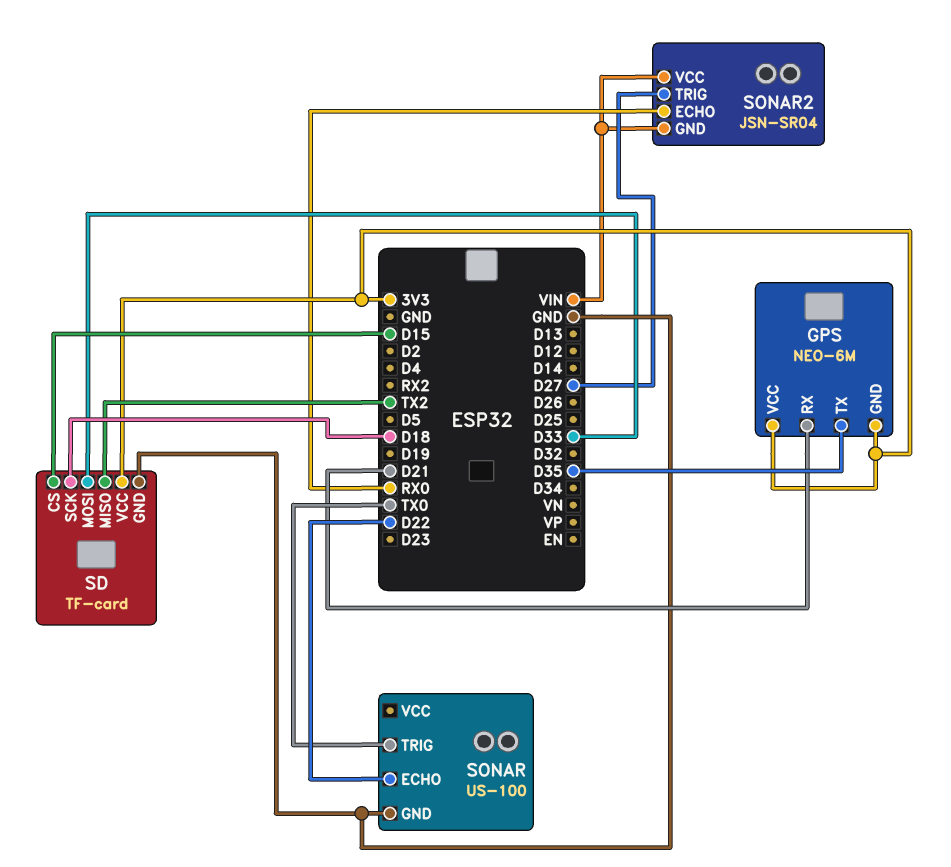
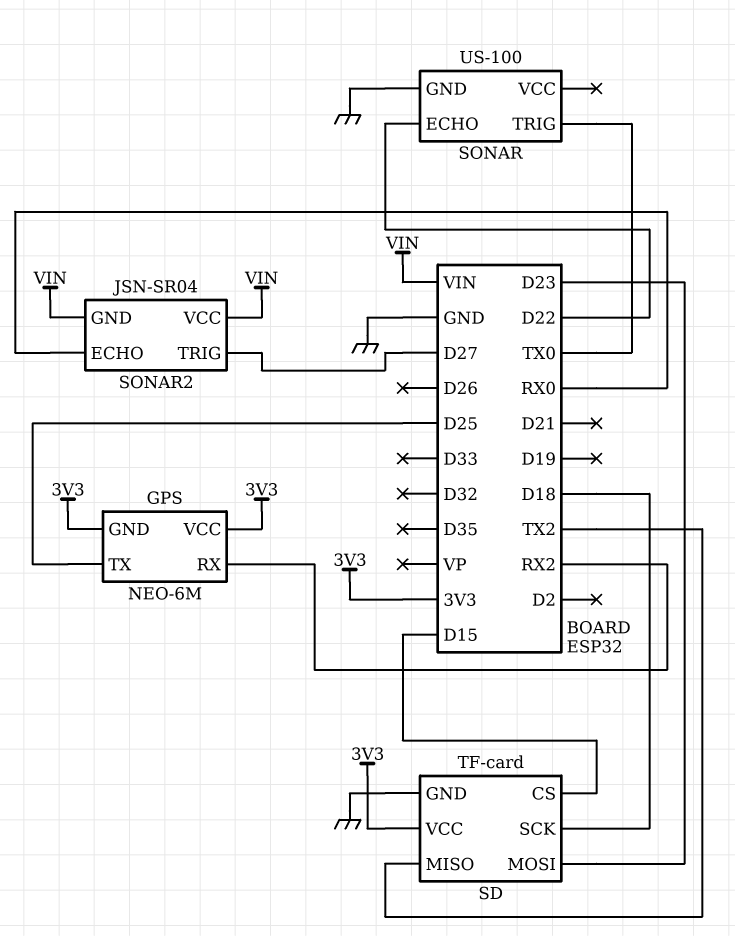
GPS pin RX: D21 -> RX2
GPS pin TX: D35 -> D25
SD pin MOSI: D33 -> D23

